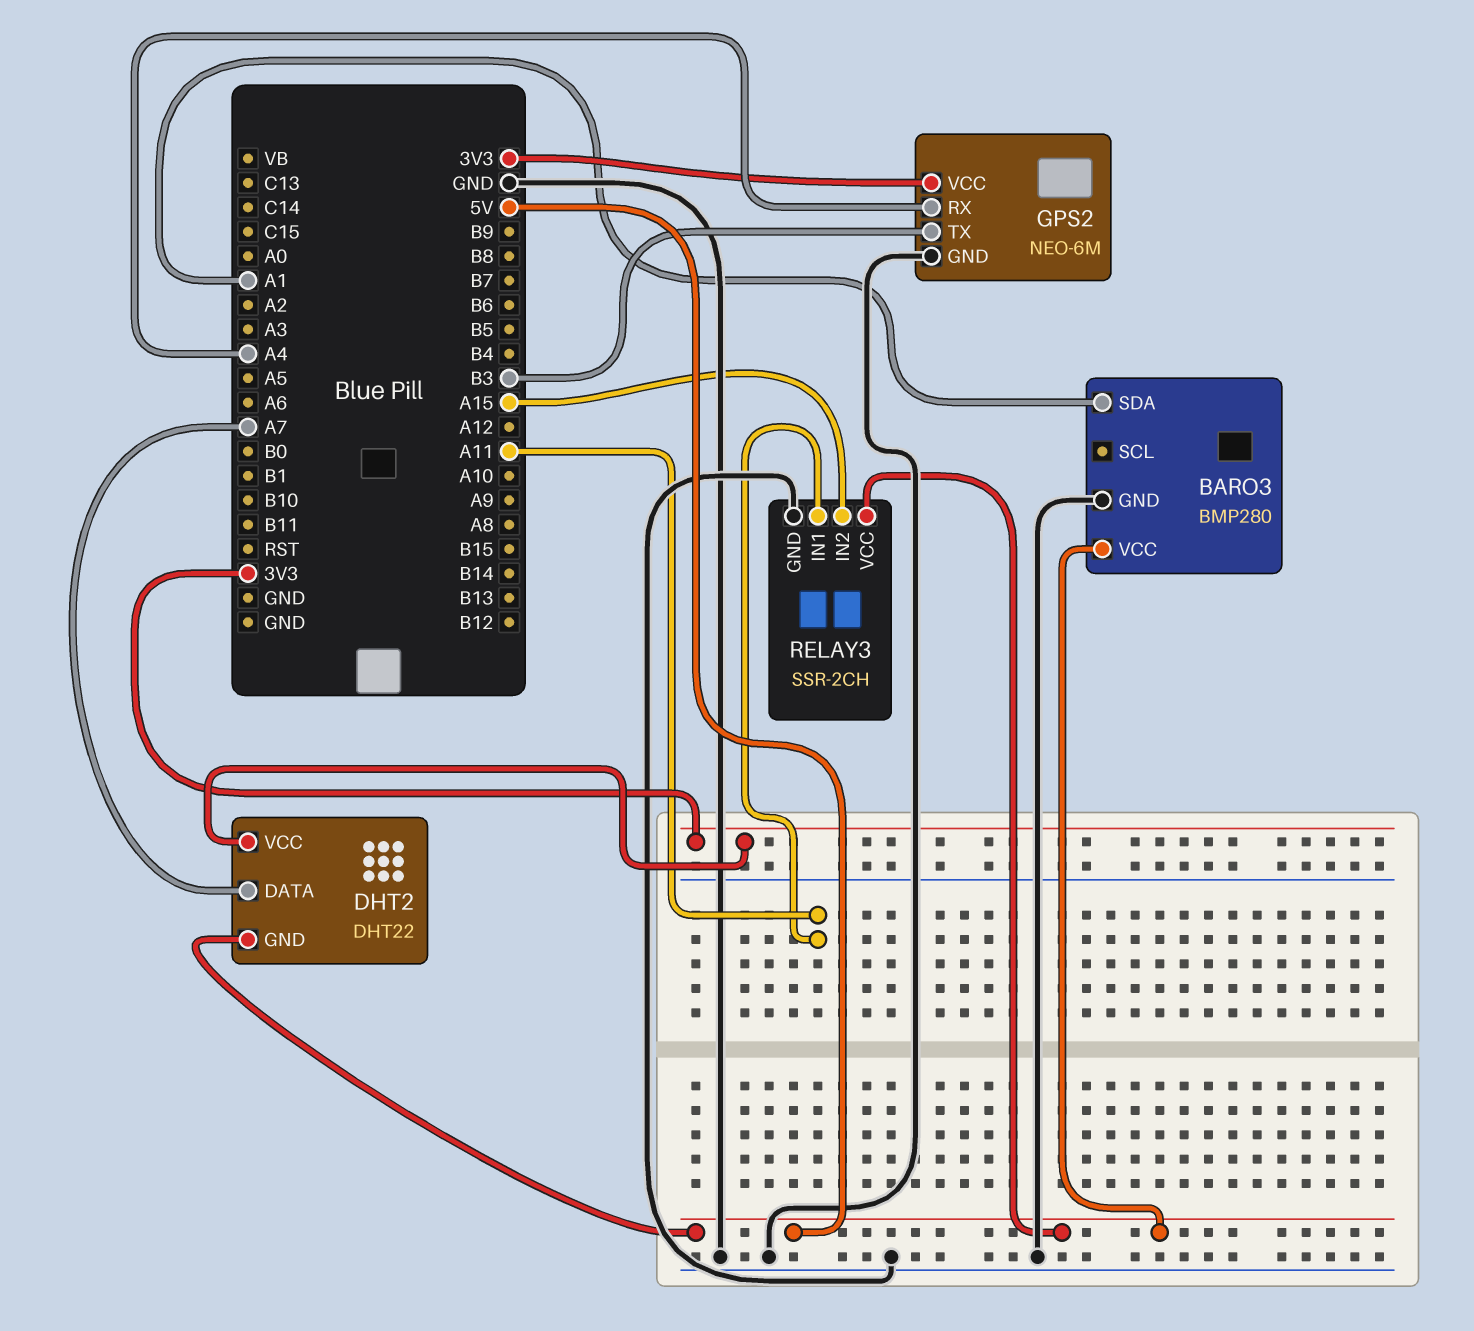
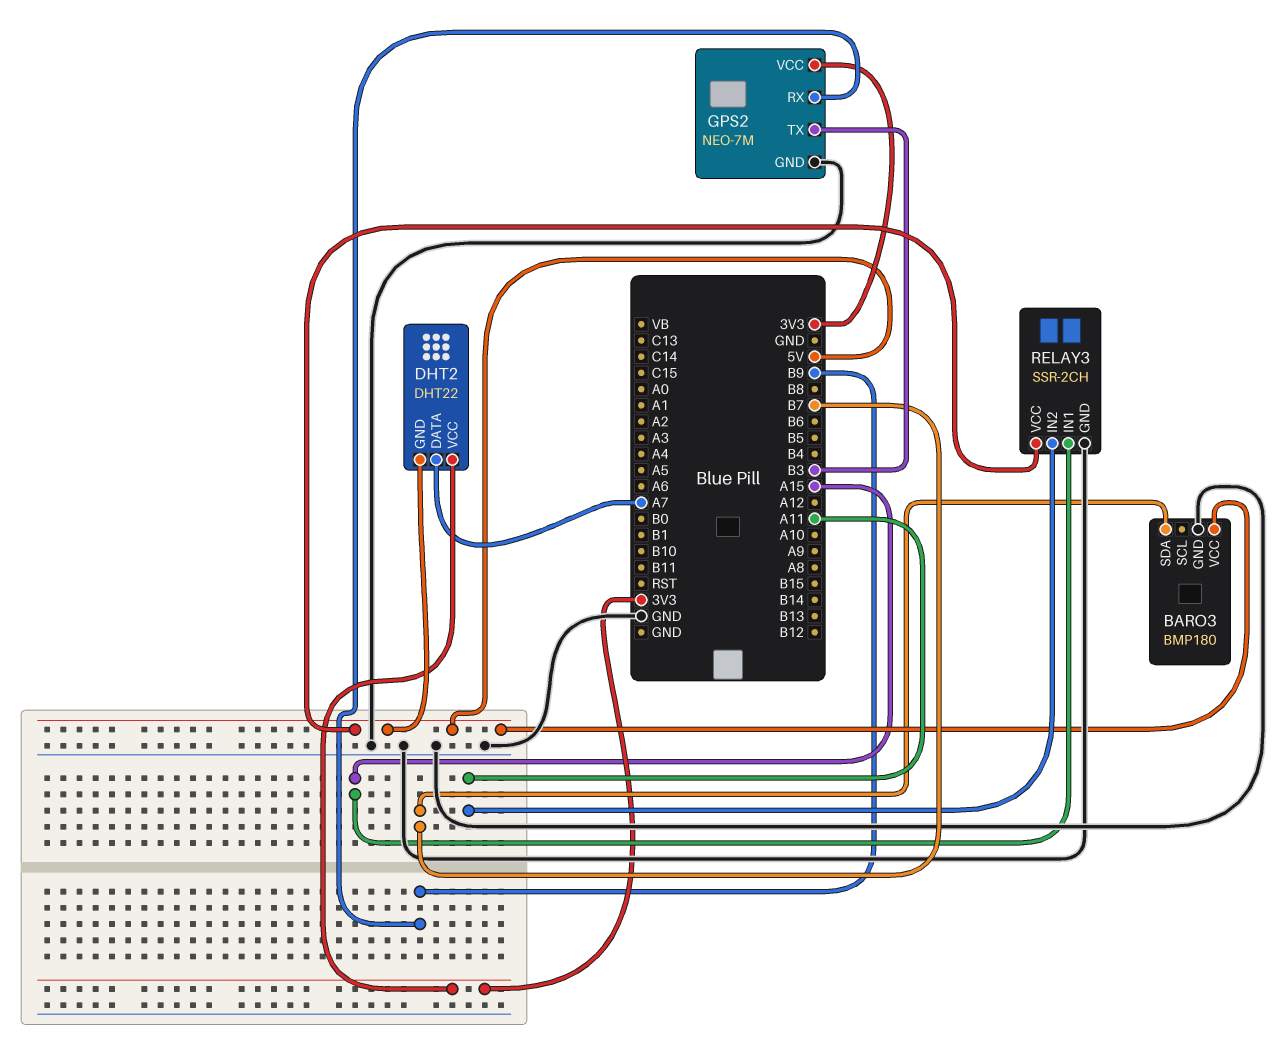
BARO3: BMP280 -> BMP180
BARO3 pin SDA: A1 -> B7
GPS2: NEO-6M -> NEO-7M
GPS2 pin RX: A4 -> B9
RELAY3 pin IN1: A11 -> A15
RELAY3 pin IN2: A15 -> A11

